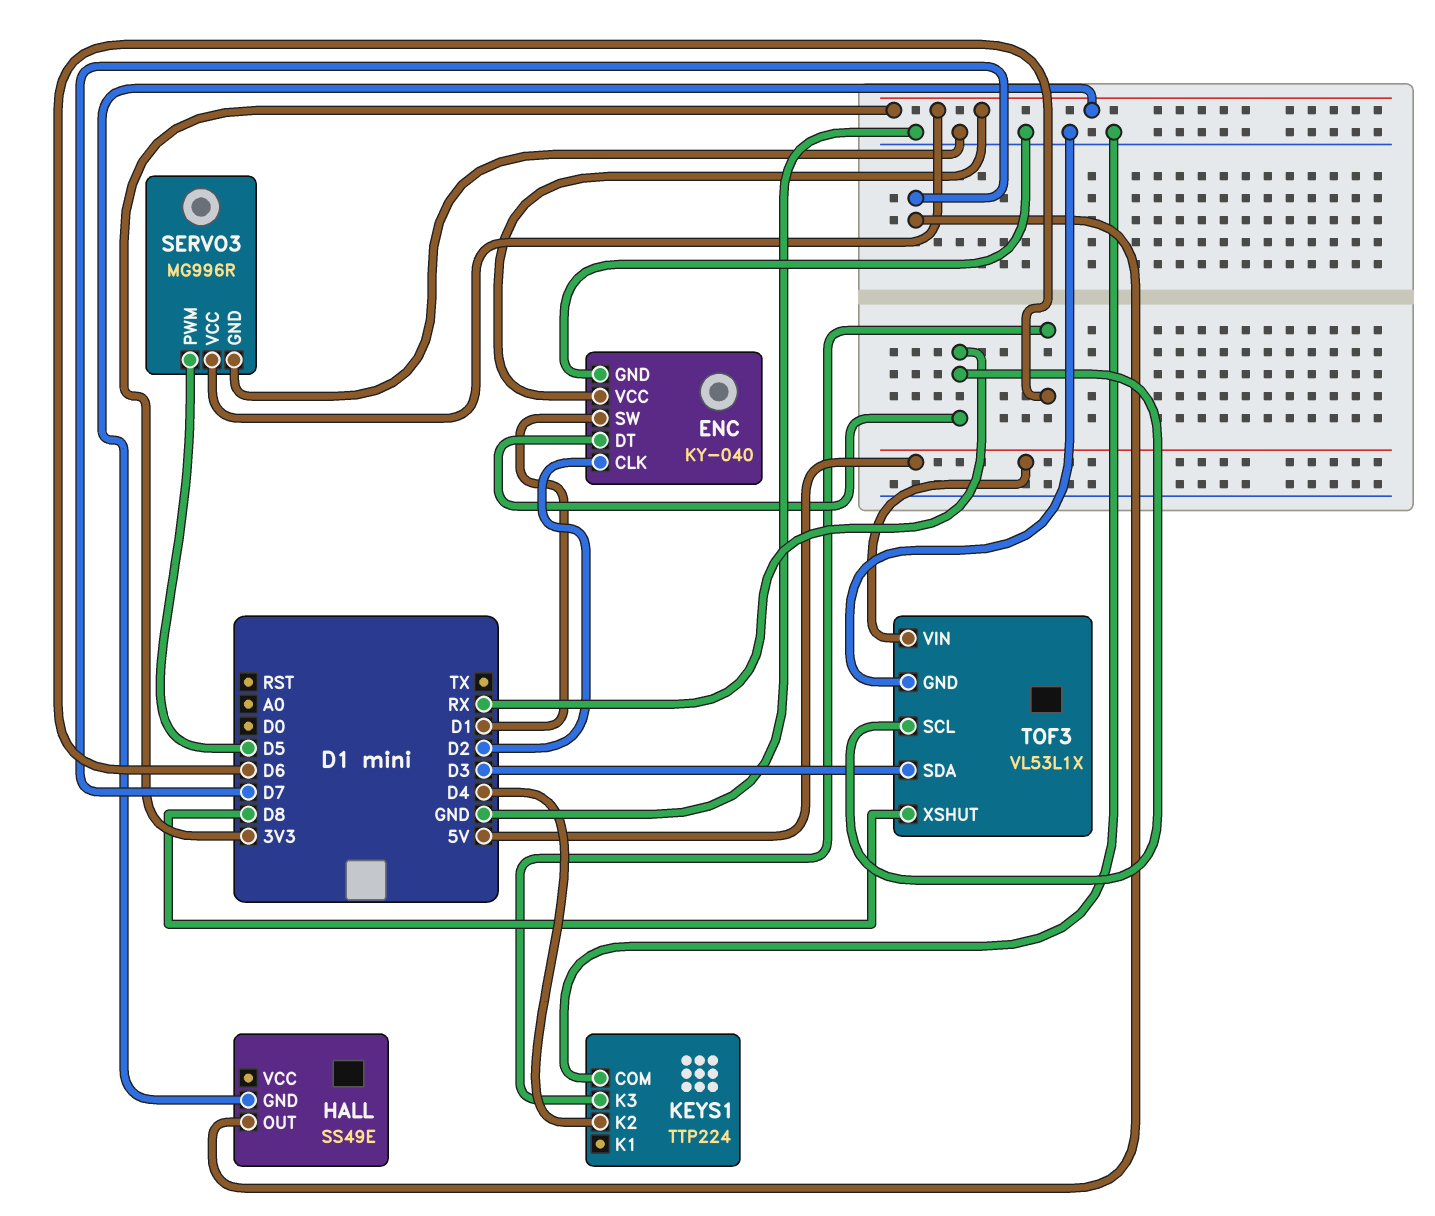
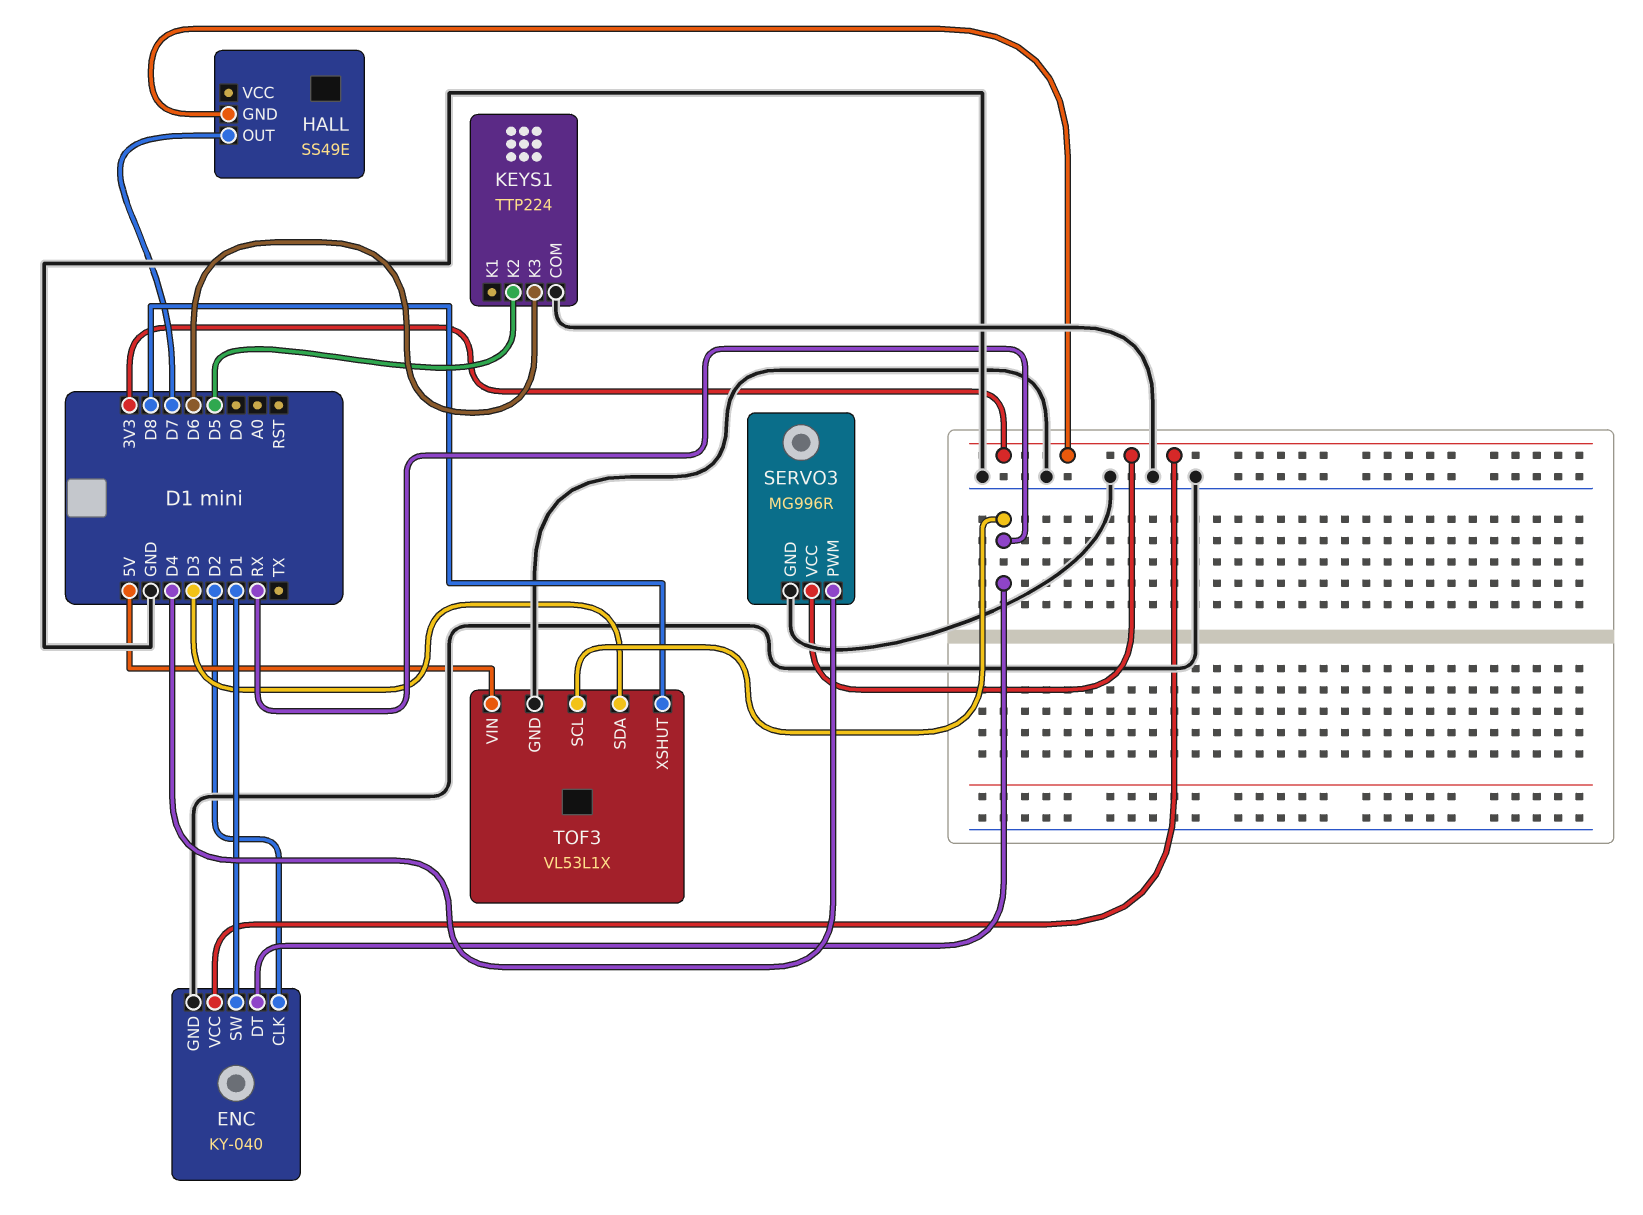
KEYS1 pin K2: D4 -> D5
SERVO3 pin PWM: D5 -> D4

